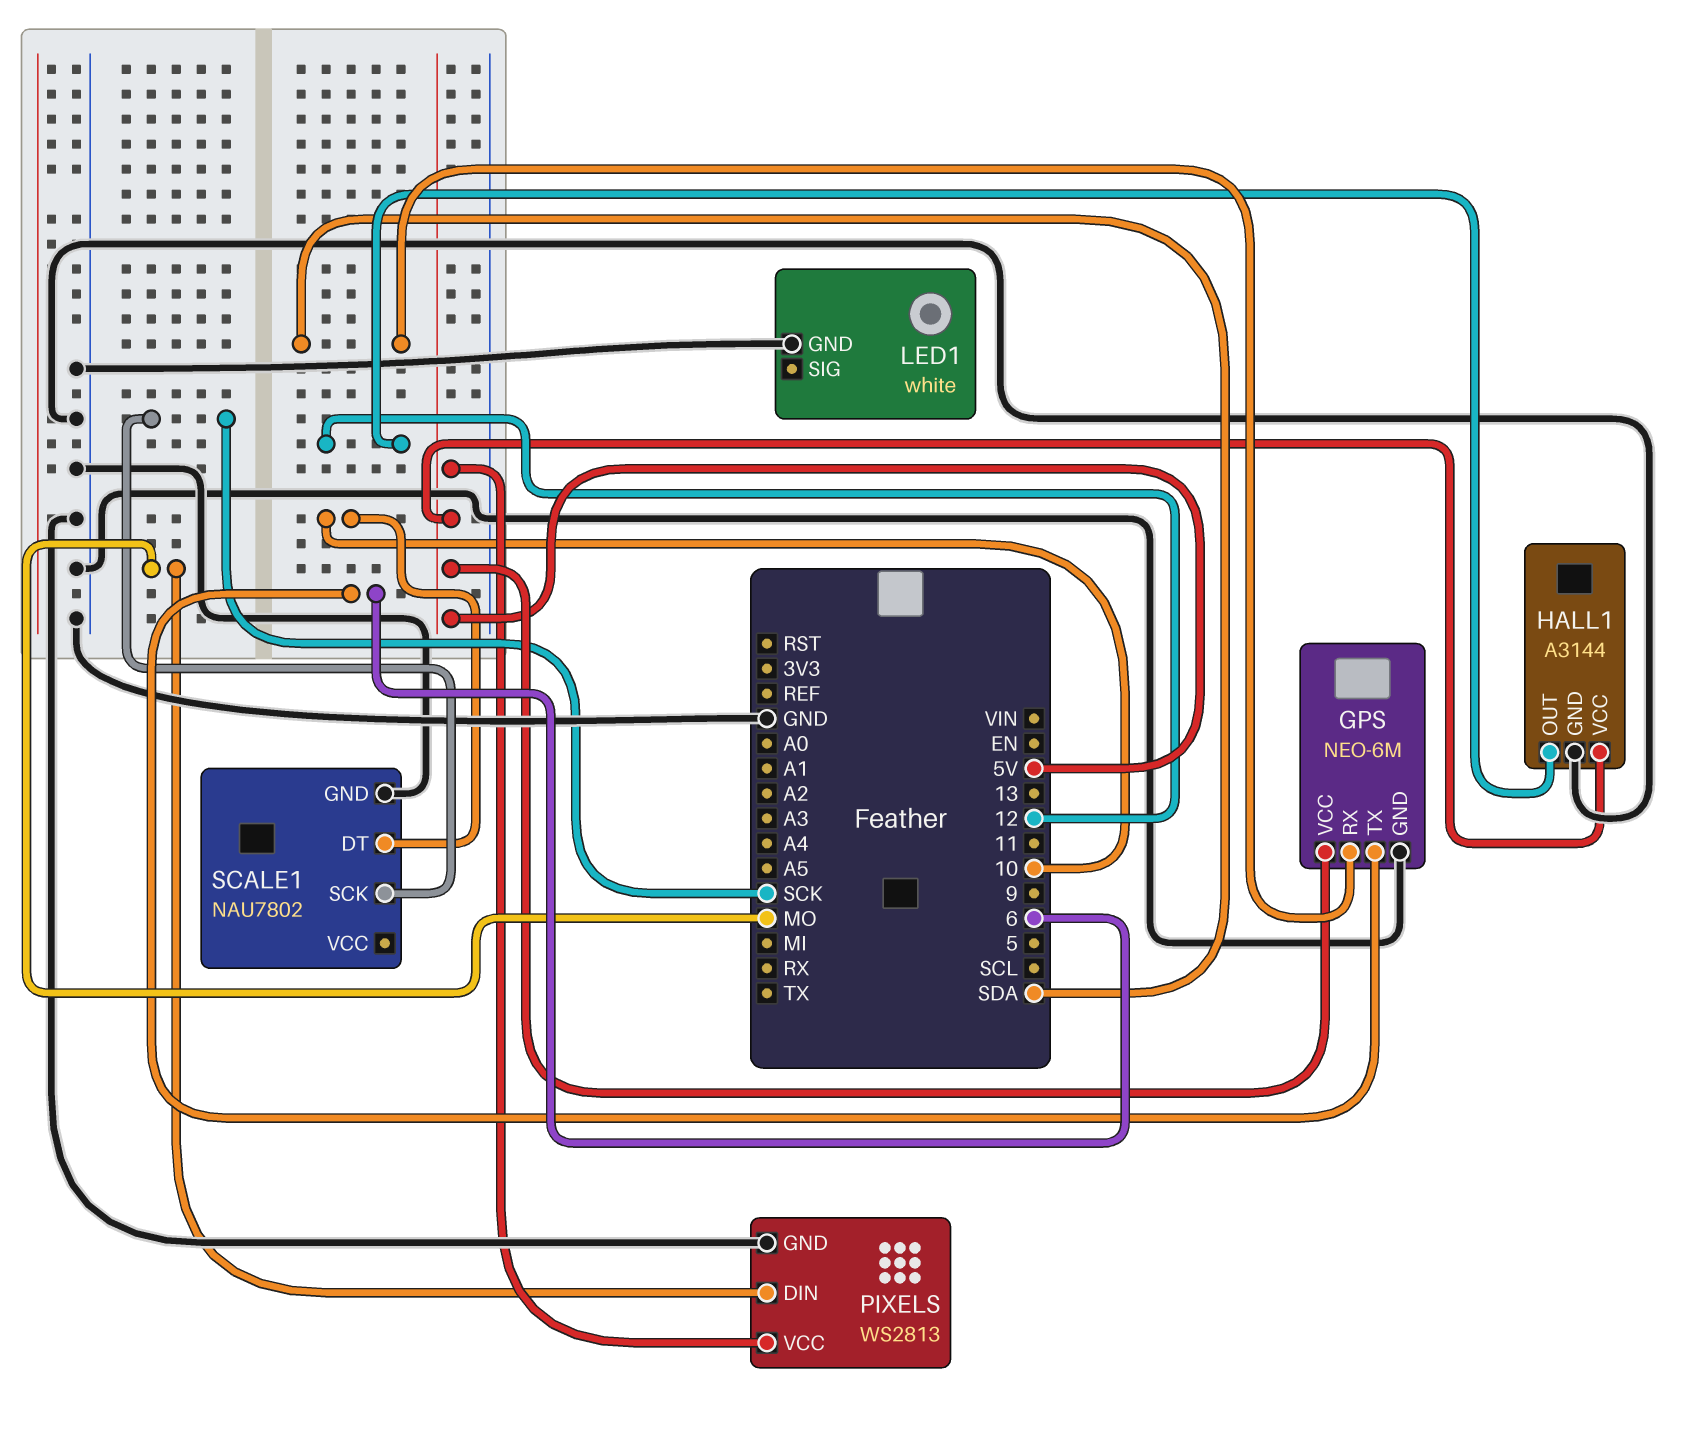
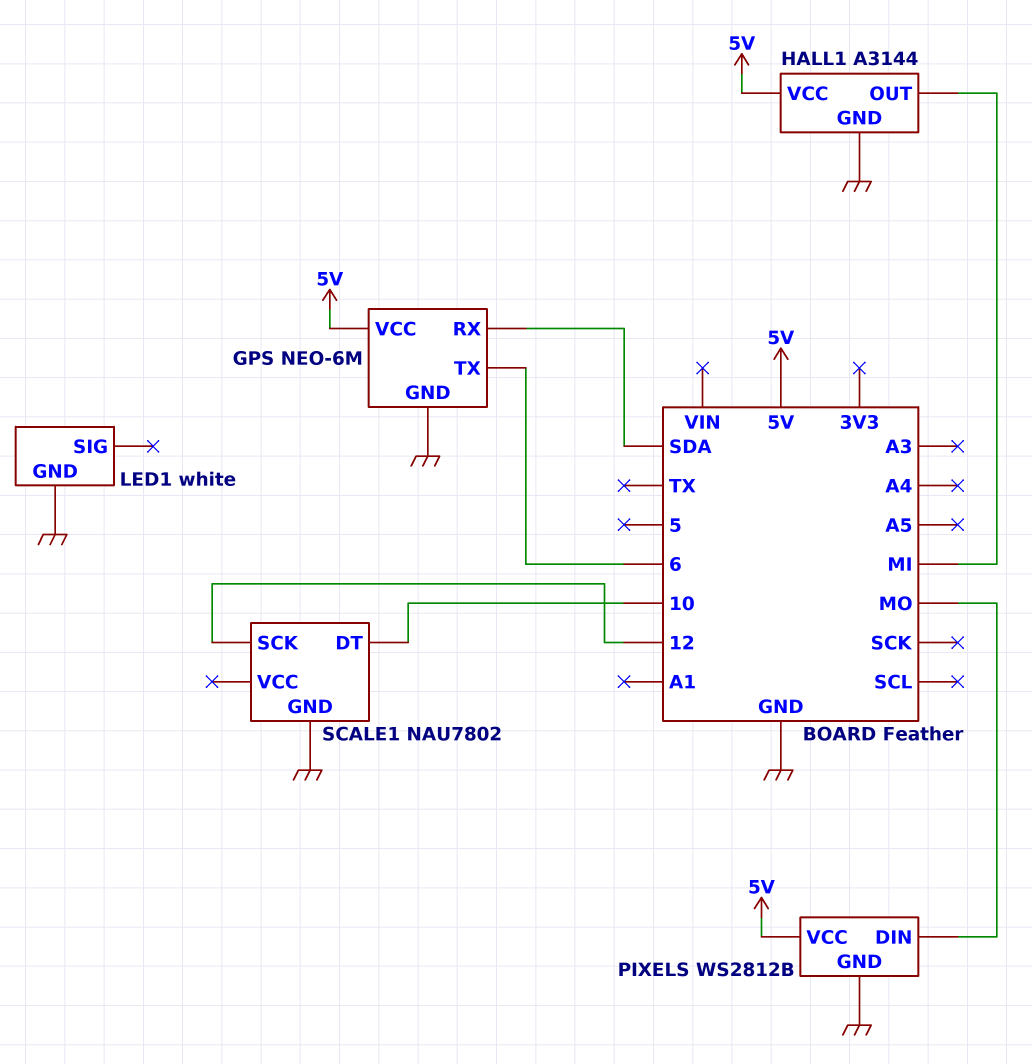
HALL1 pin OUT: 12 -> MI
PIXELS: WS2813 -> WS2812B
SCALE1 pin SCK: SCK -> 12

